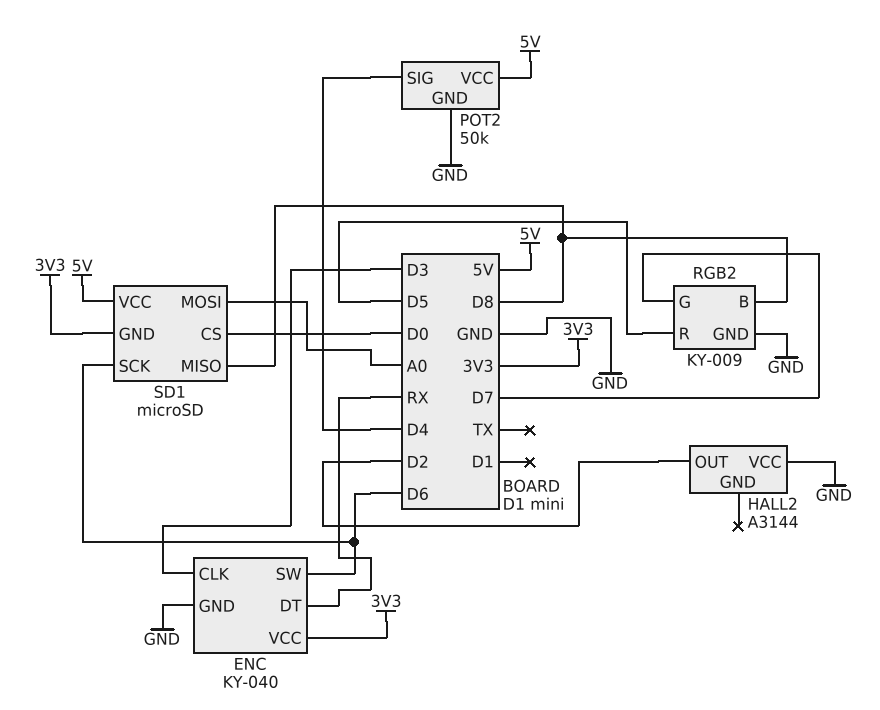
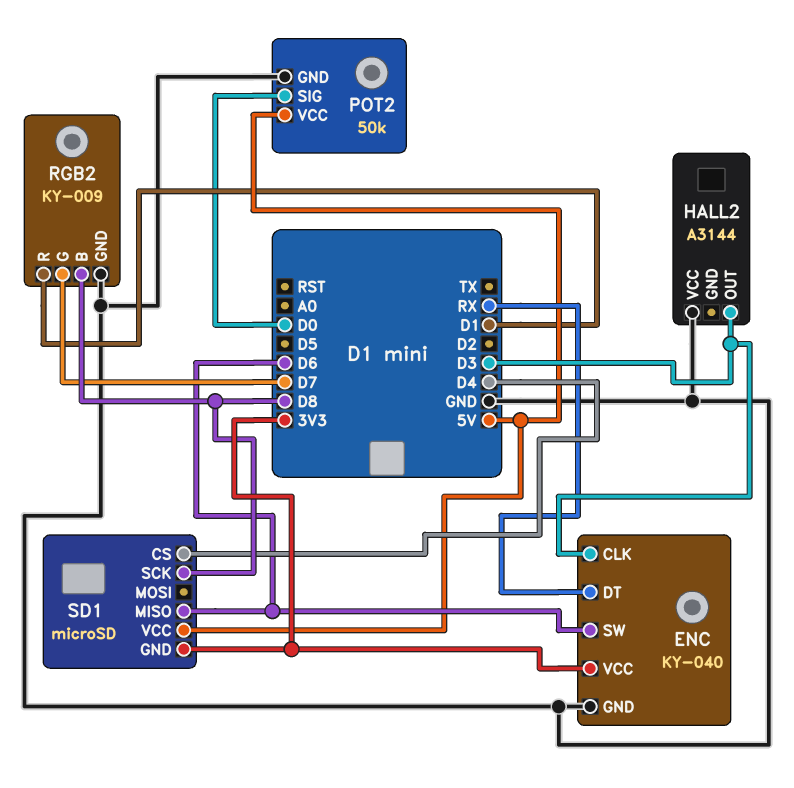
HALL2 pin OUT: D2 -> D3
POT2 pin SIG: D4 -> D0
RGB2 pin R: D5 -> D1
SD1 pin CS: D0 -> D4
SD1 pin MISO: D8 -> D6
SD1 pin MOSI: A0 -> none
SD1 pin SCK: D6 -> D8

